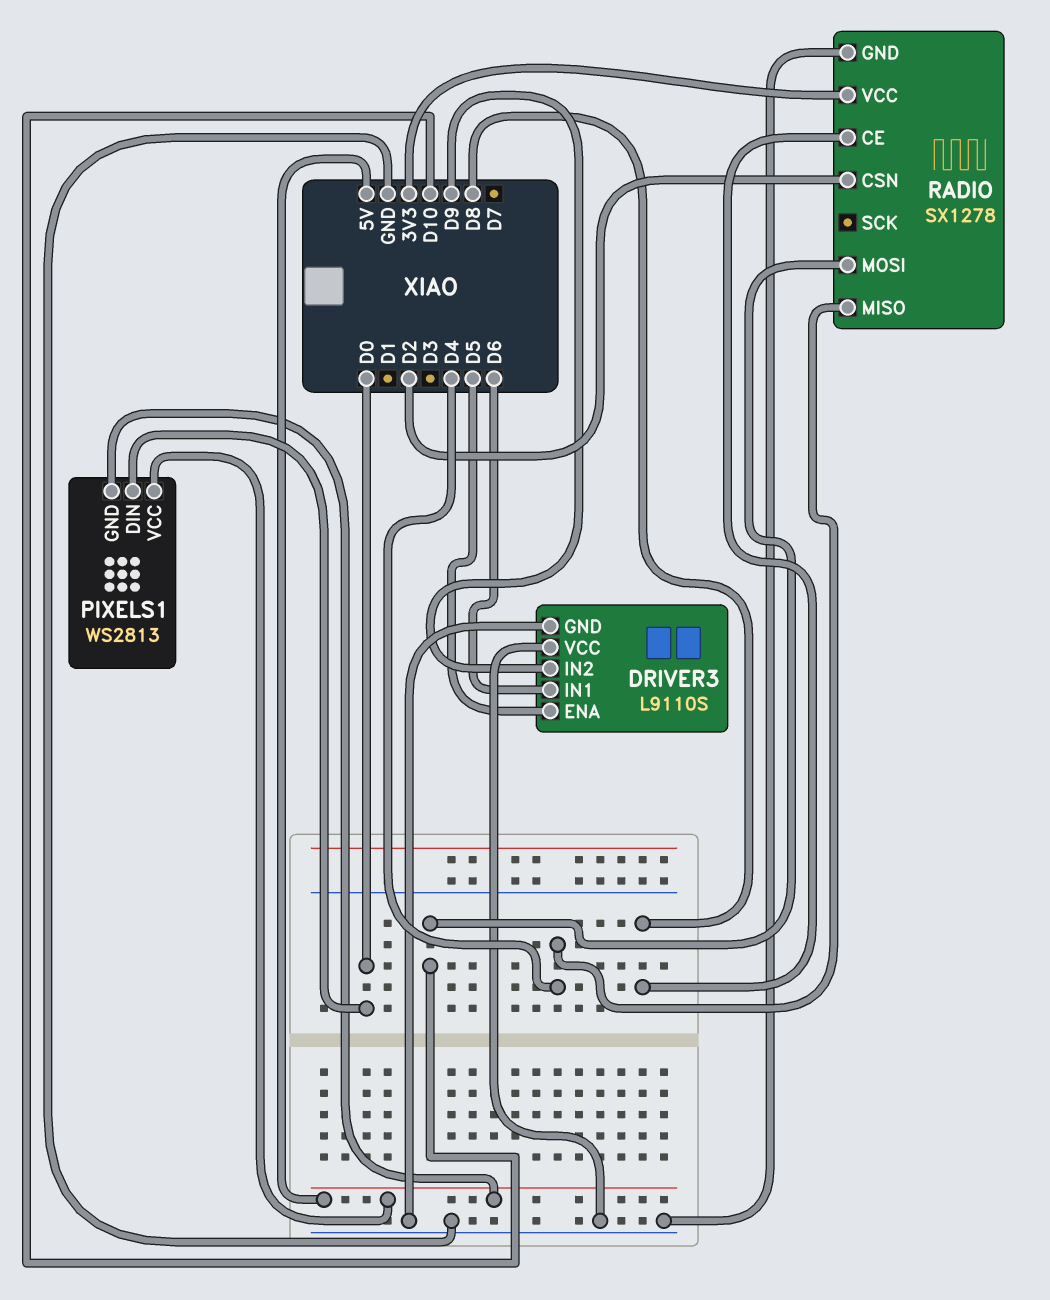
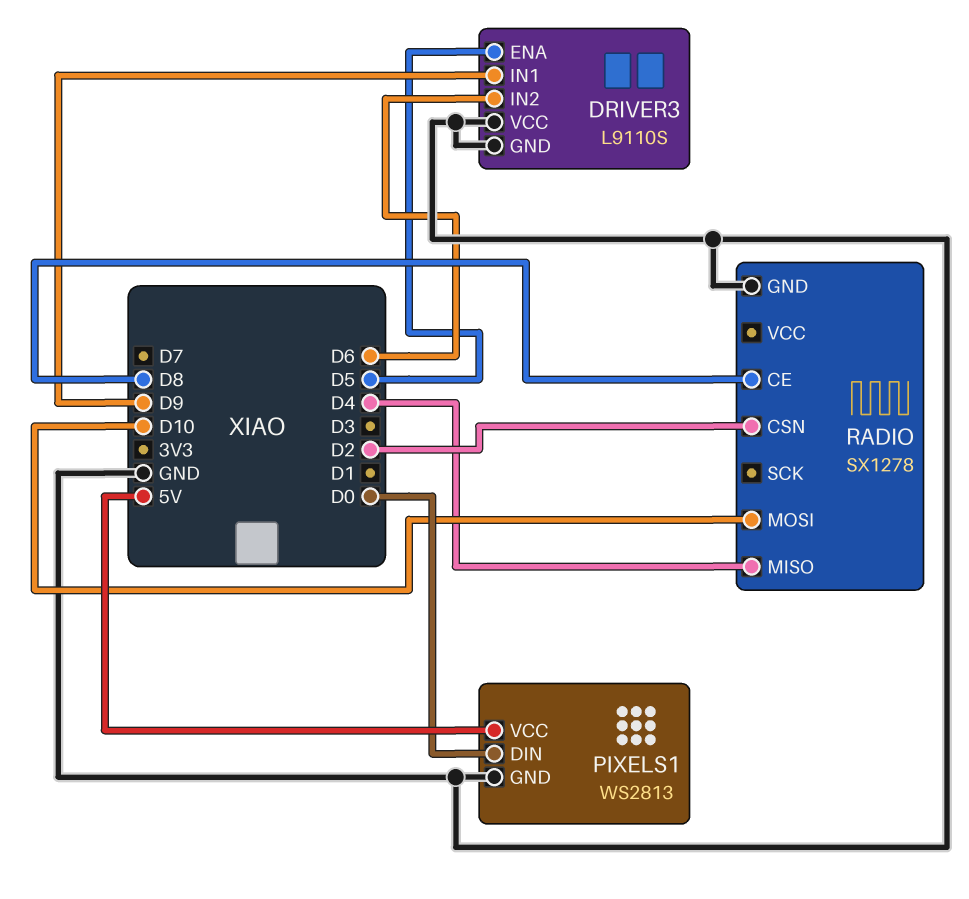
DRIVER3 pin IN1: D6 -> D9
DRIVER3 pin IN2: D9 -> D6
PIXELS1 pin GND: 5V -> GND
RADIO pin VCC: 3V3 -> none

